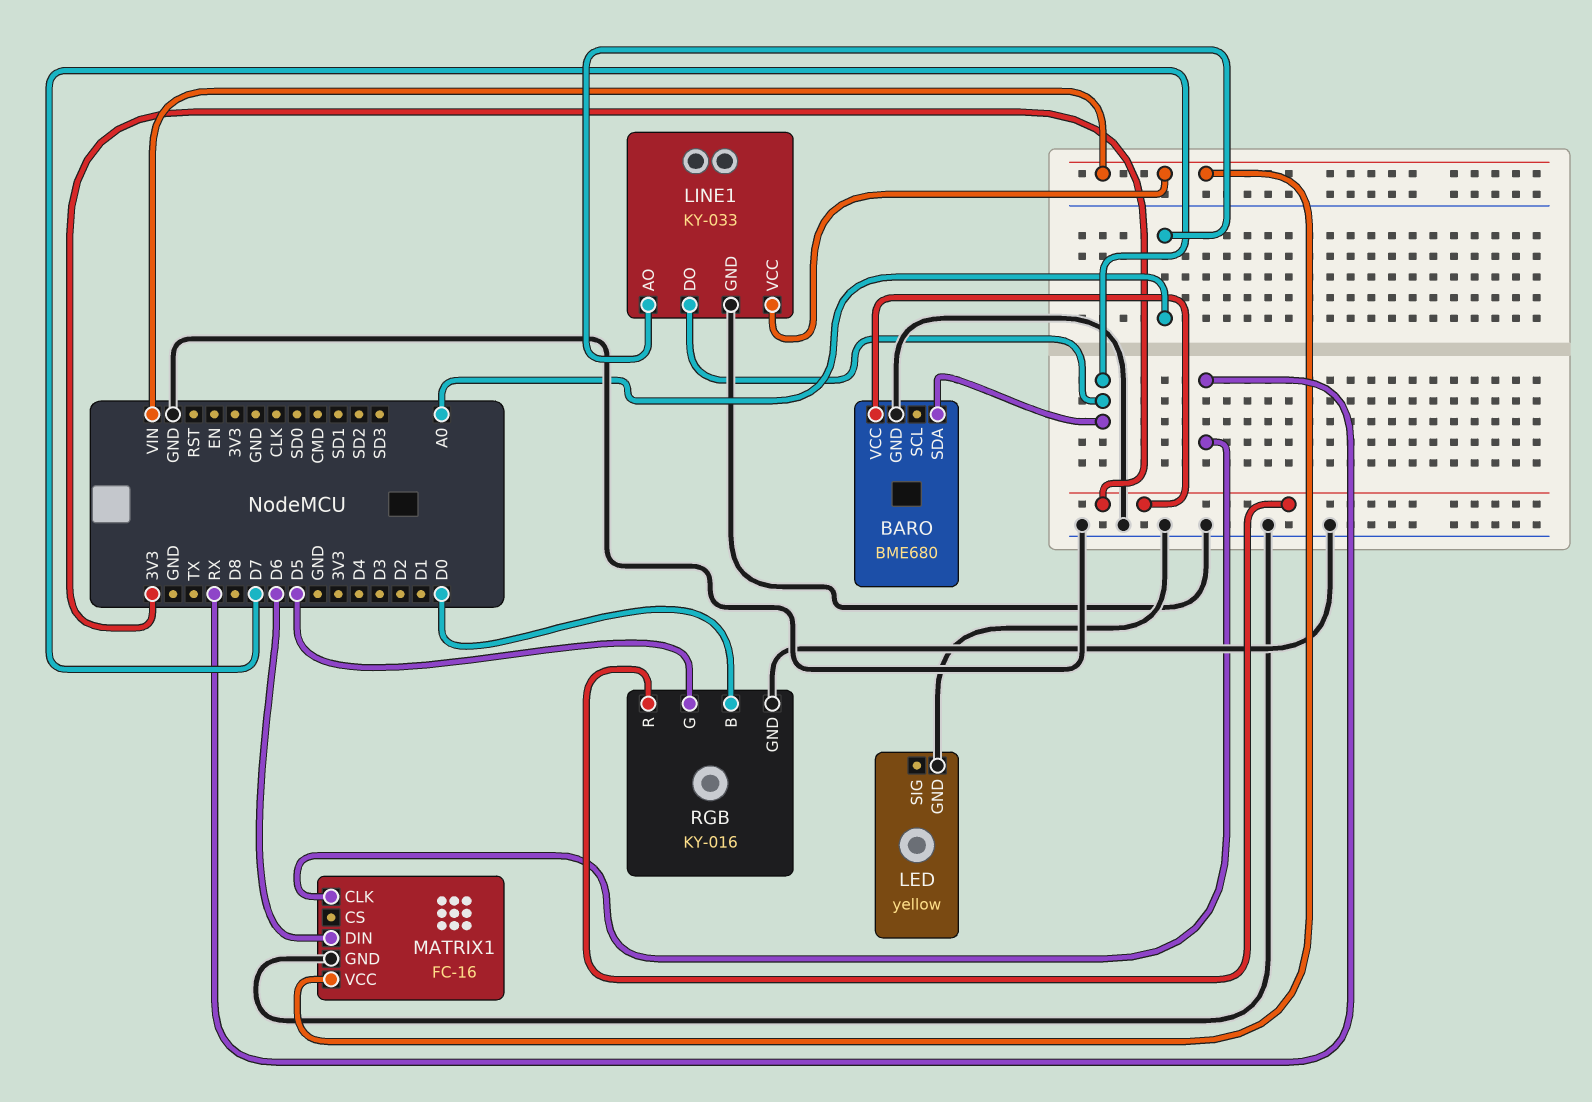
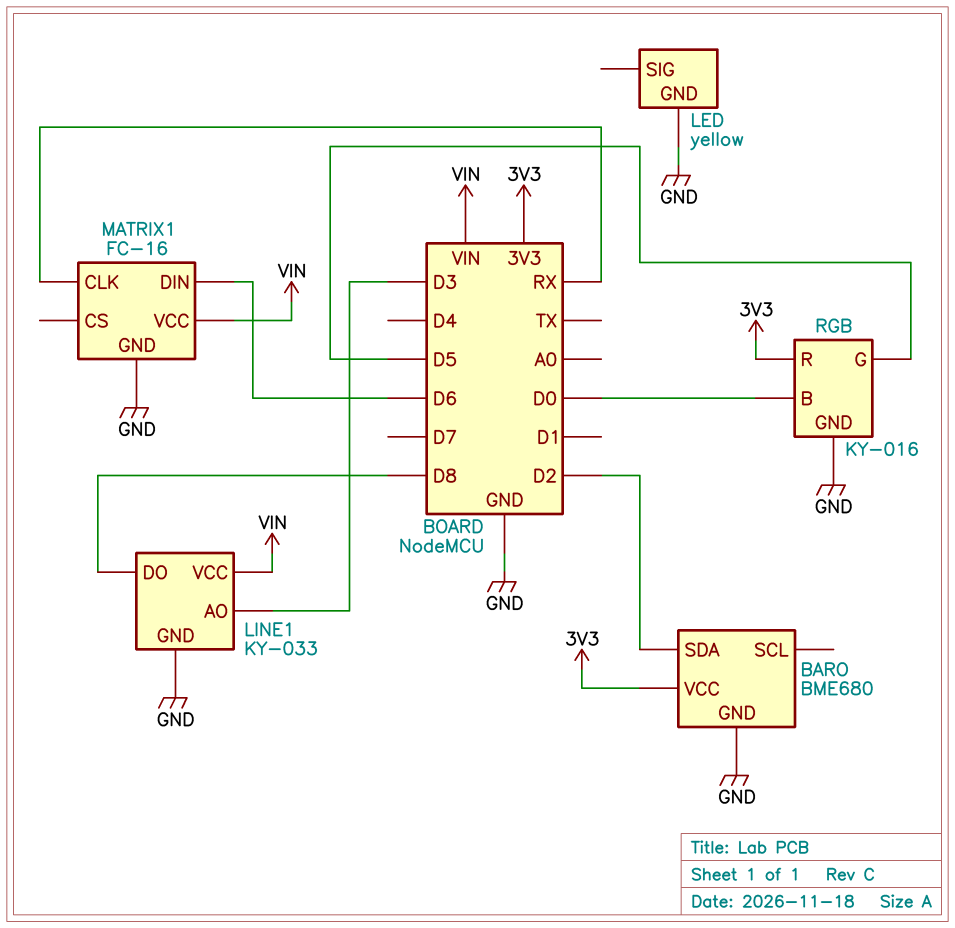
BARO pin SDA: D7 -> D2
LINE1 pin AO: A0 -> D3
LINE1 pin DO: D7 -> D8

